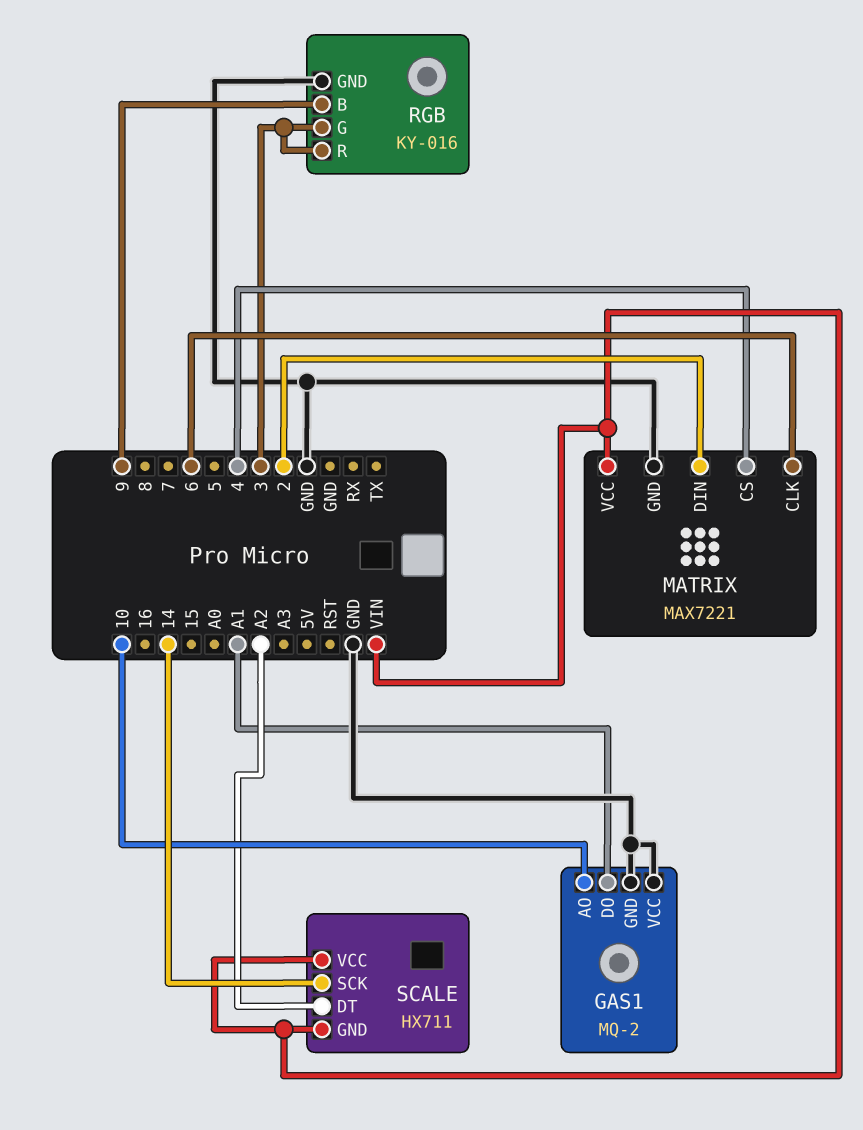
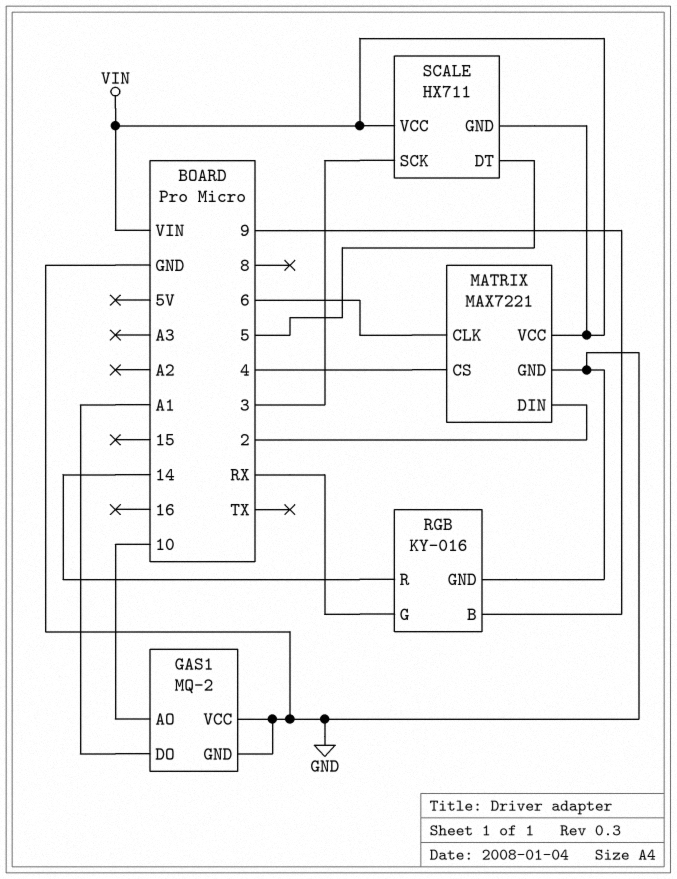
RGB pin G: 3 -> RX
RGB pin R: 3 -> 14
SCALE pin DT: A2 -> 5
SCALE pin SCK: 14 -> 3

